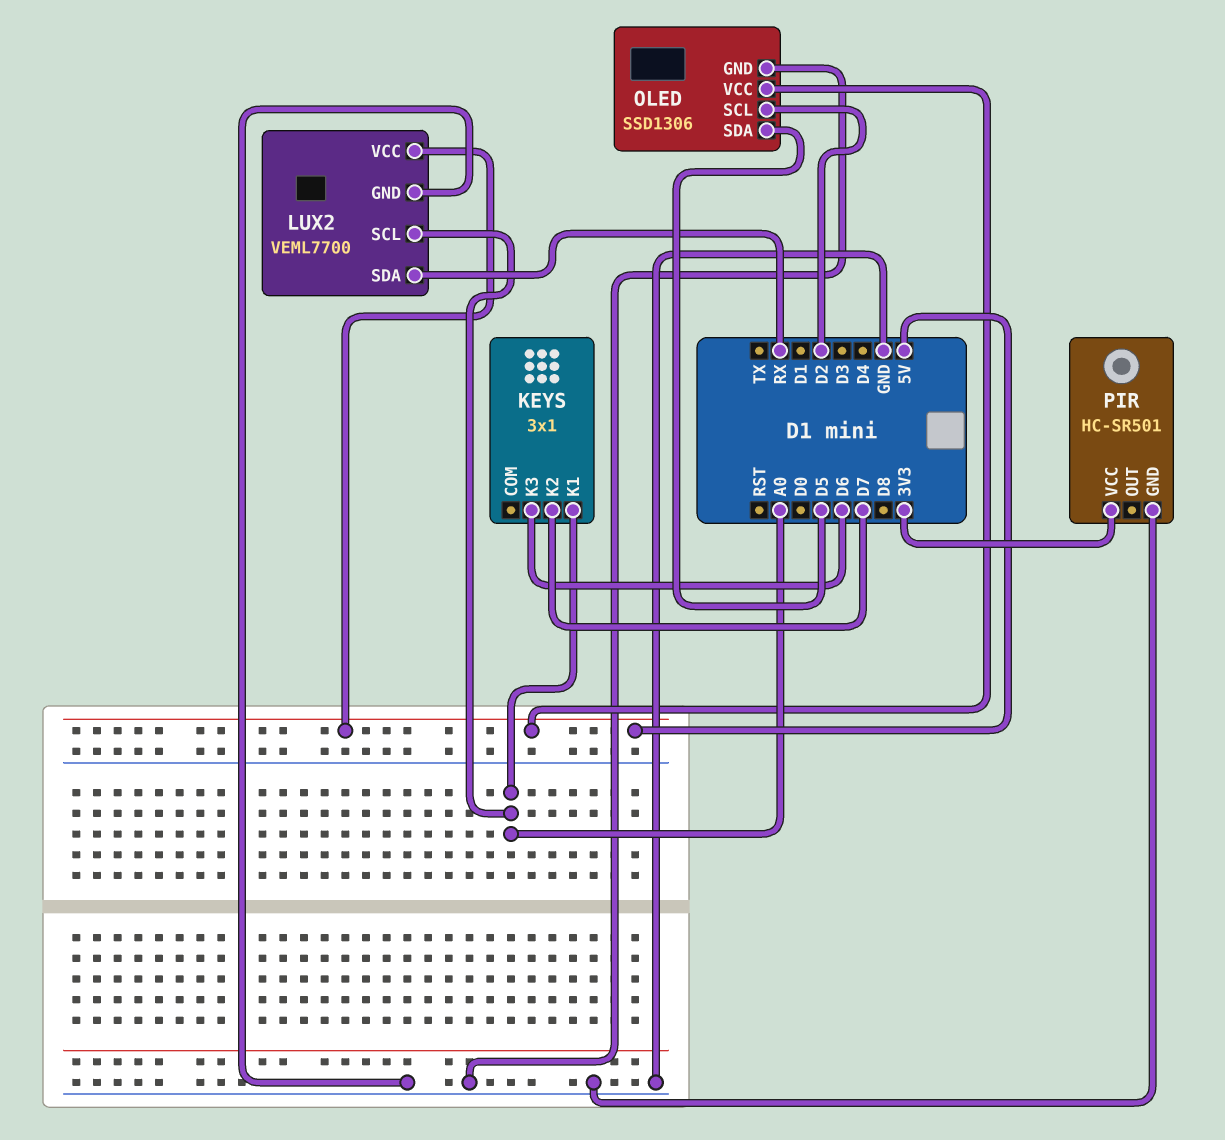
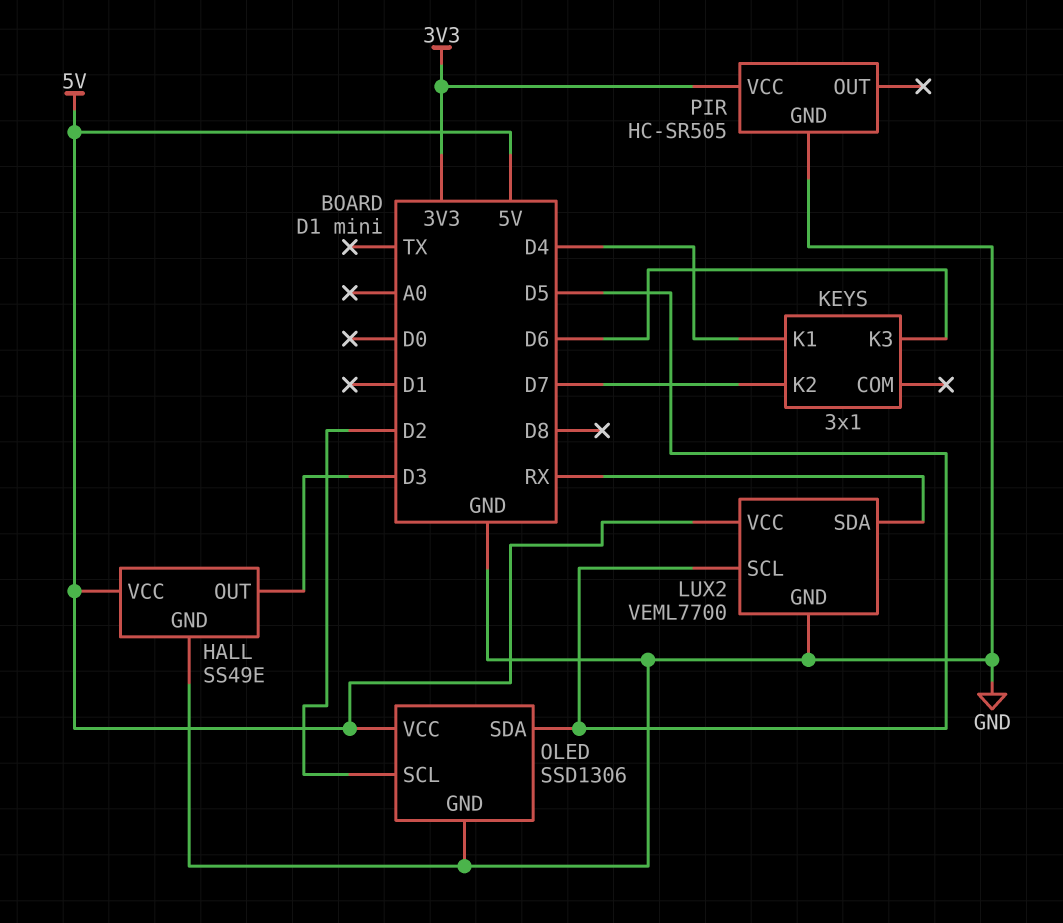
HALL: none -> SS49E
HALL pin GND: none -> GND
HALL pin OUT: none -> D3
HALL pin VCC: none -> 5V
KEYS pin K1: A0 -> D4
LUX2 pin SCL: A0 -> D5
PIR: HC-SR501 -> HC-SR505

